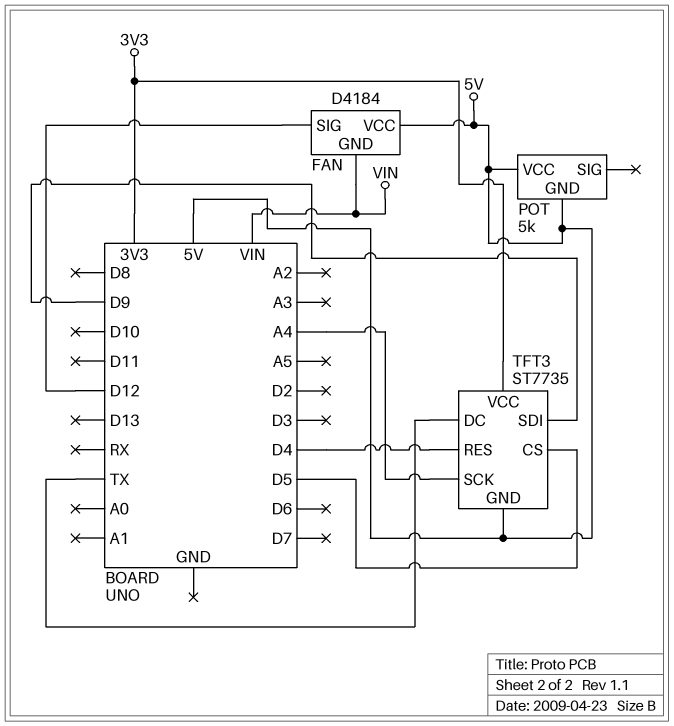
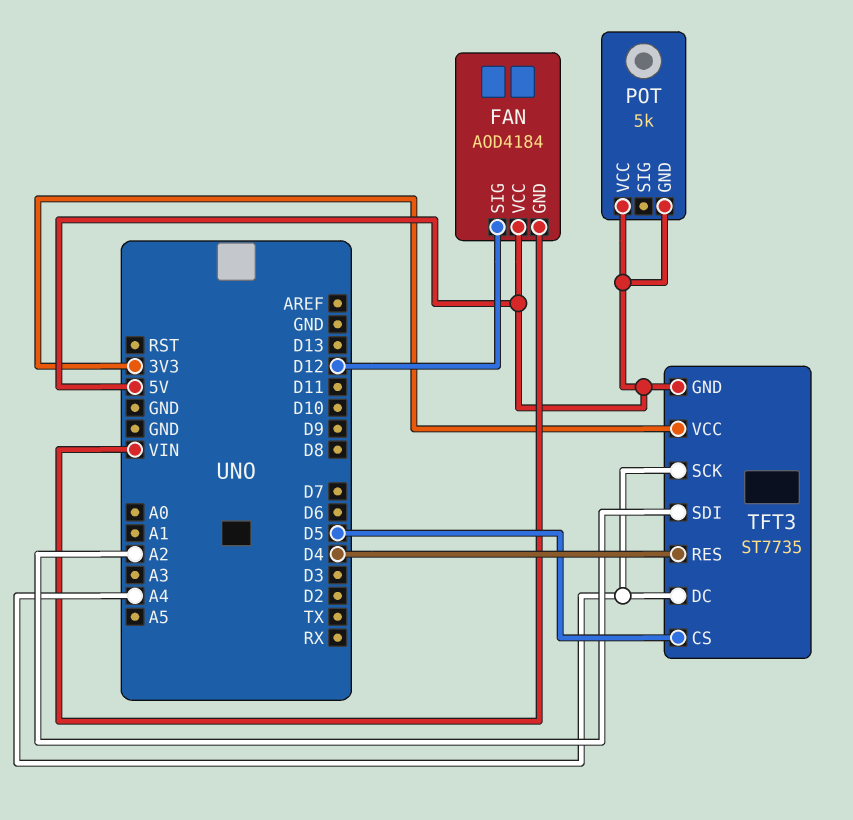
FAN: D4184 -> AOD4184
TFT3 pin DC: TX -> A4
TFT3 pin SDI: D9 -> A2

